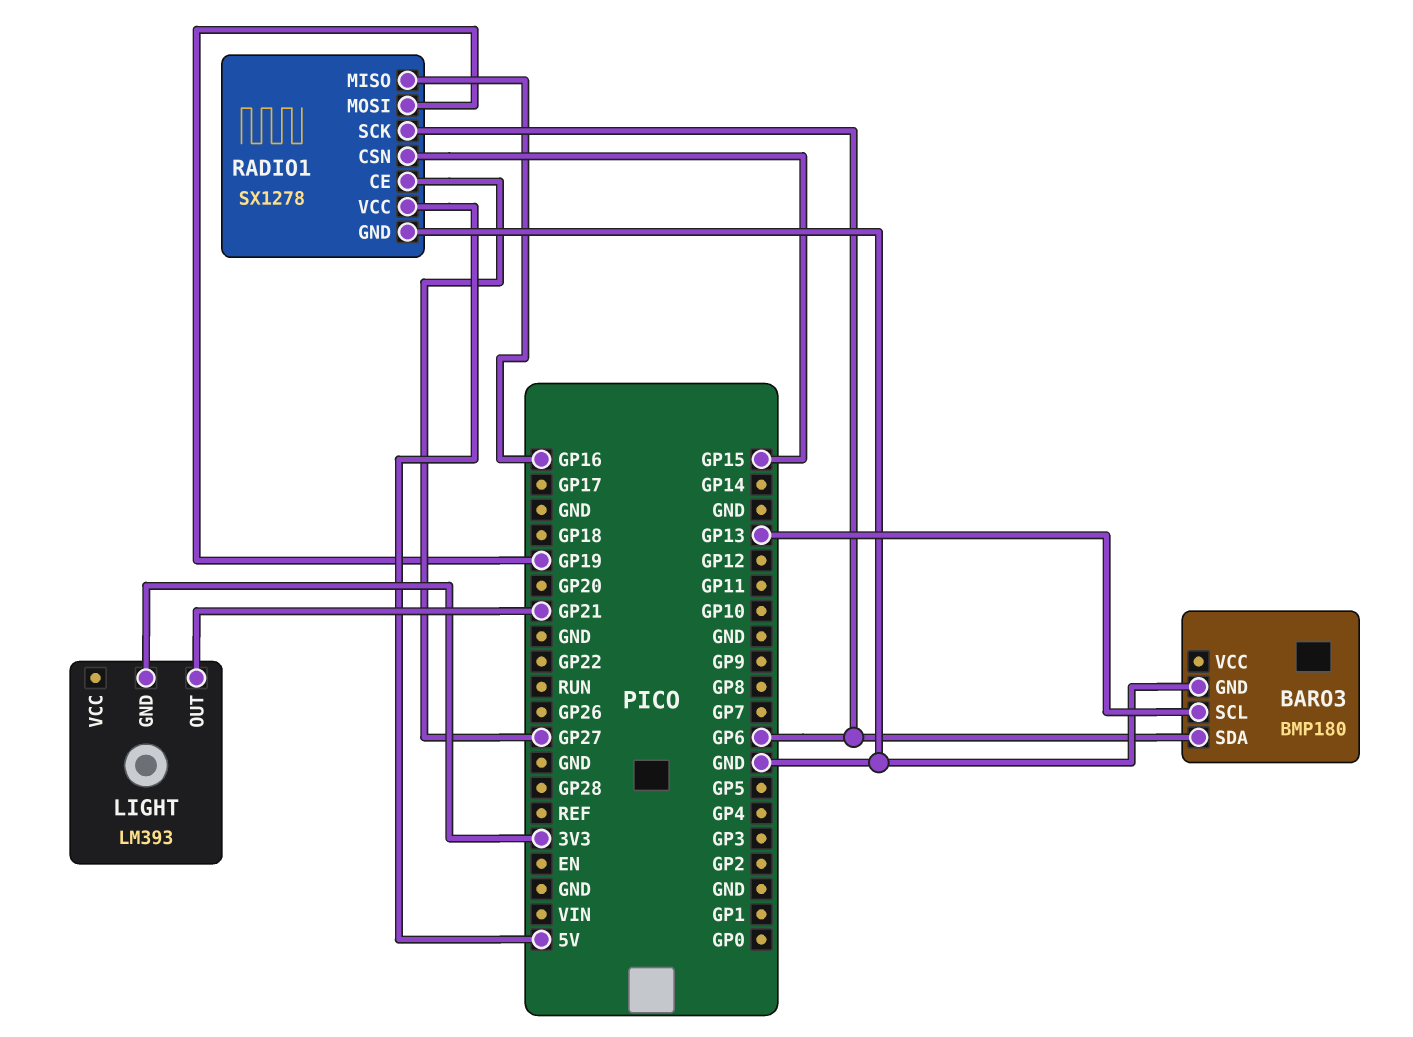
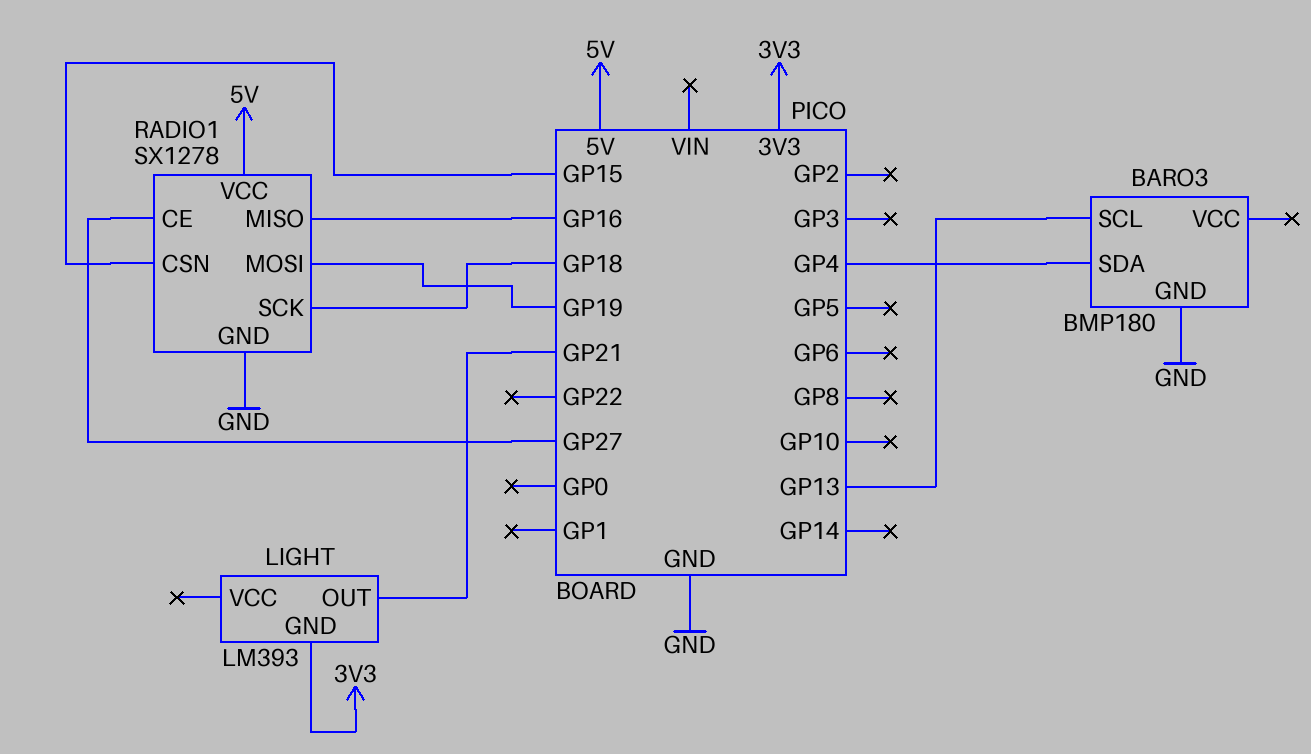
BARO3 pin SDA: GP6 -> GP4
RADIO1 pin SCK: GP6 -> GP18

